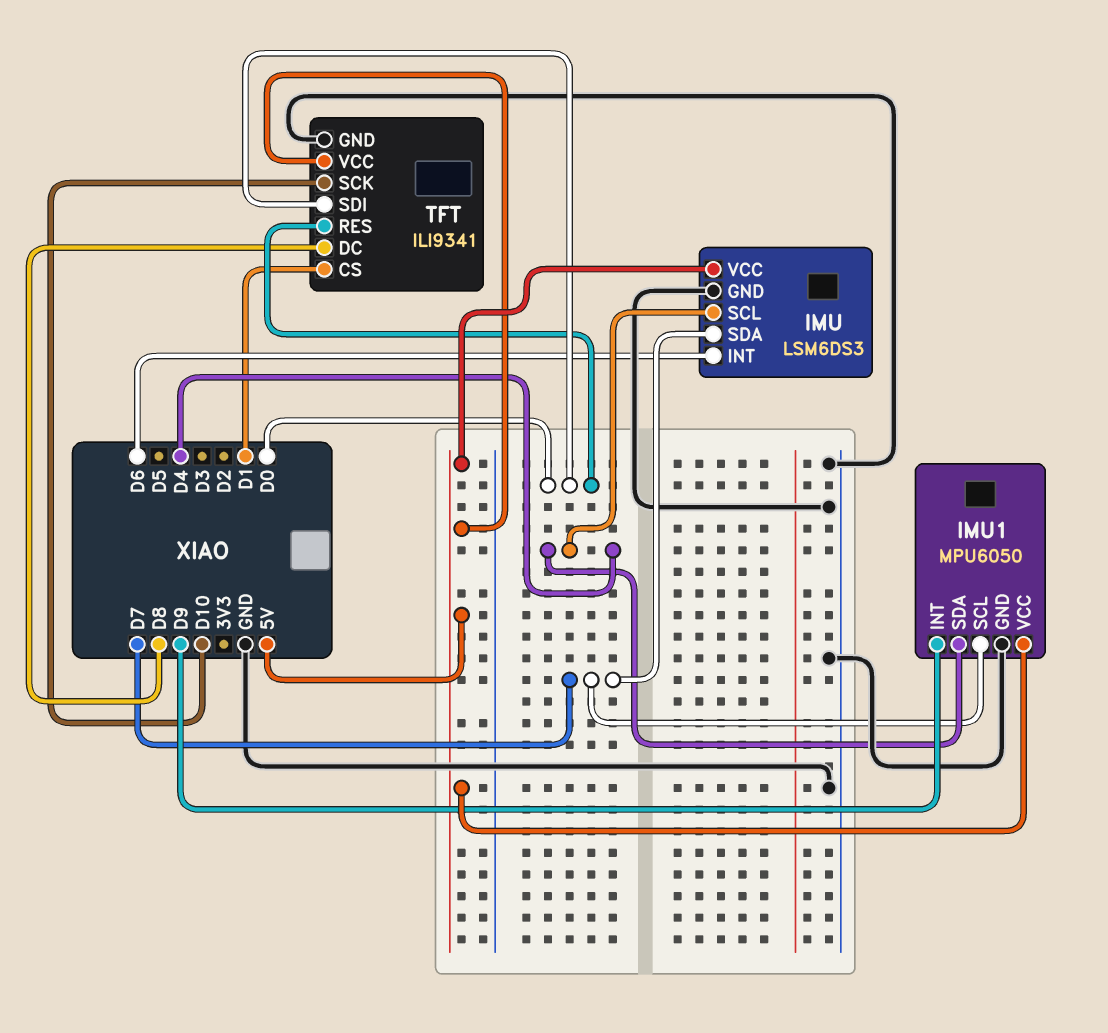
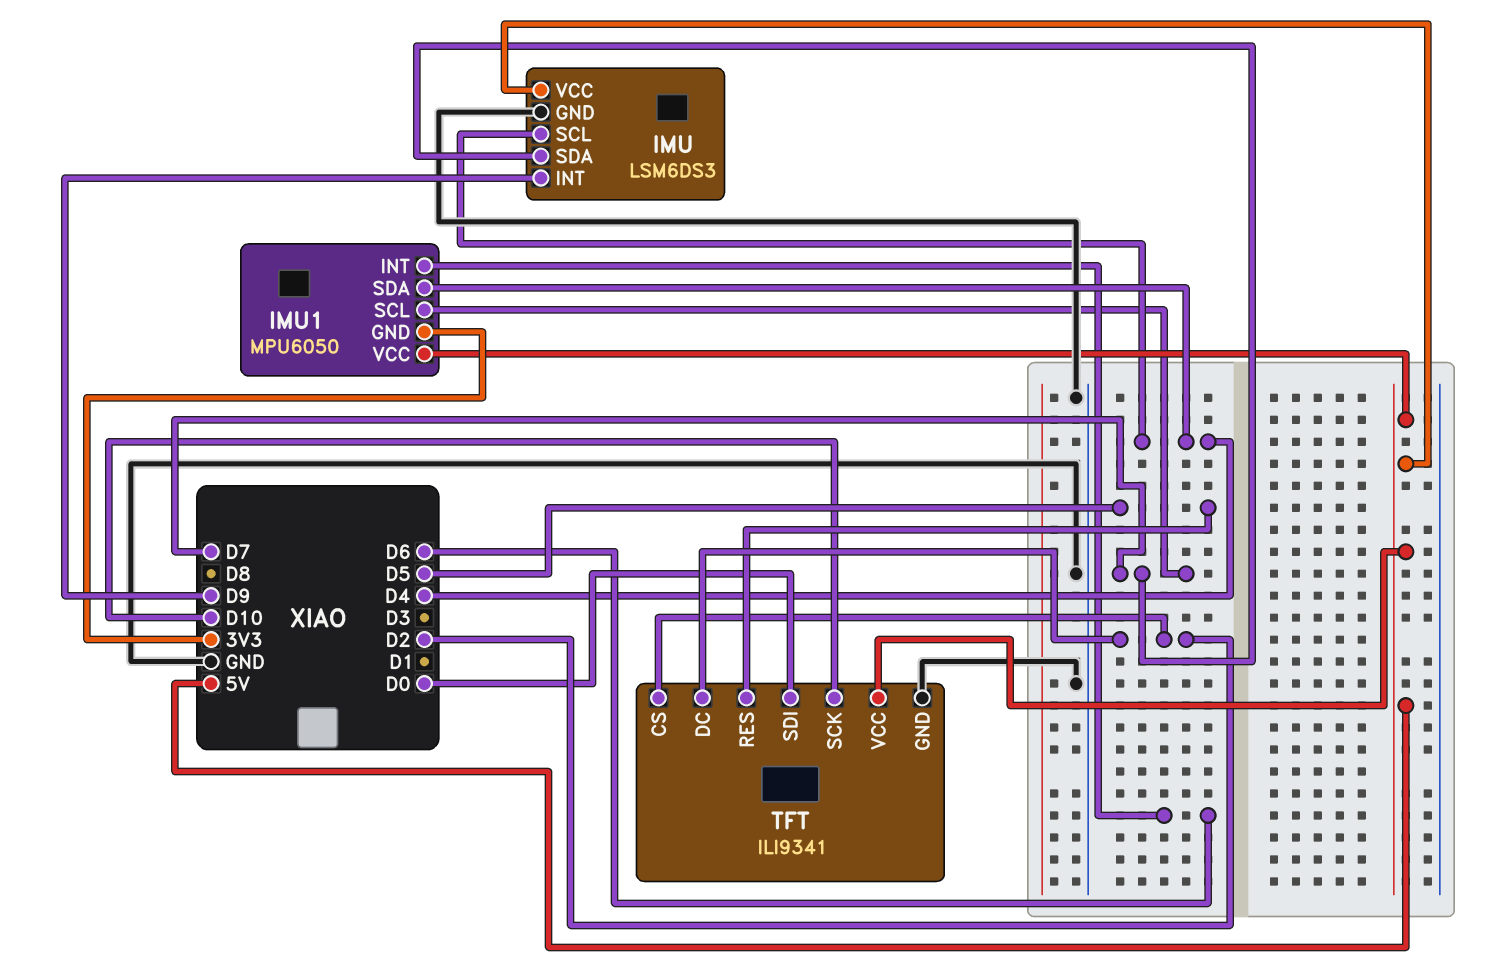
IMU pin INT: D6 -> D9
IMU1 pin GND: GND -> 3V3
IMU1 pin INT: D9 -> D6
TFT pin CS: D1 -> D2
TFT pin DC: D8 -> D2
TFT pin RES: D0 -> D5

